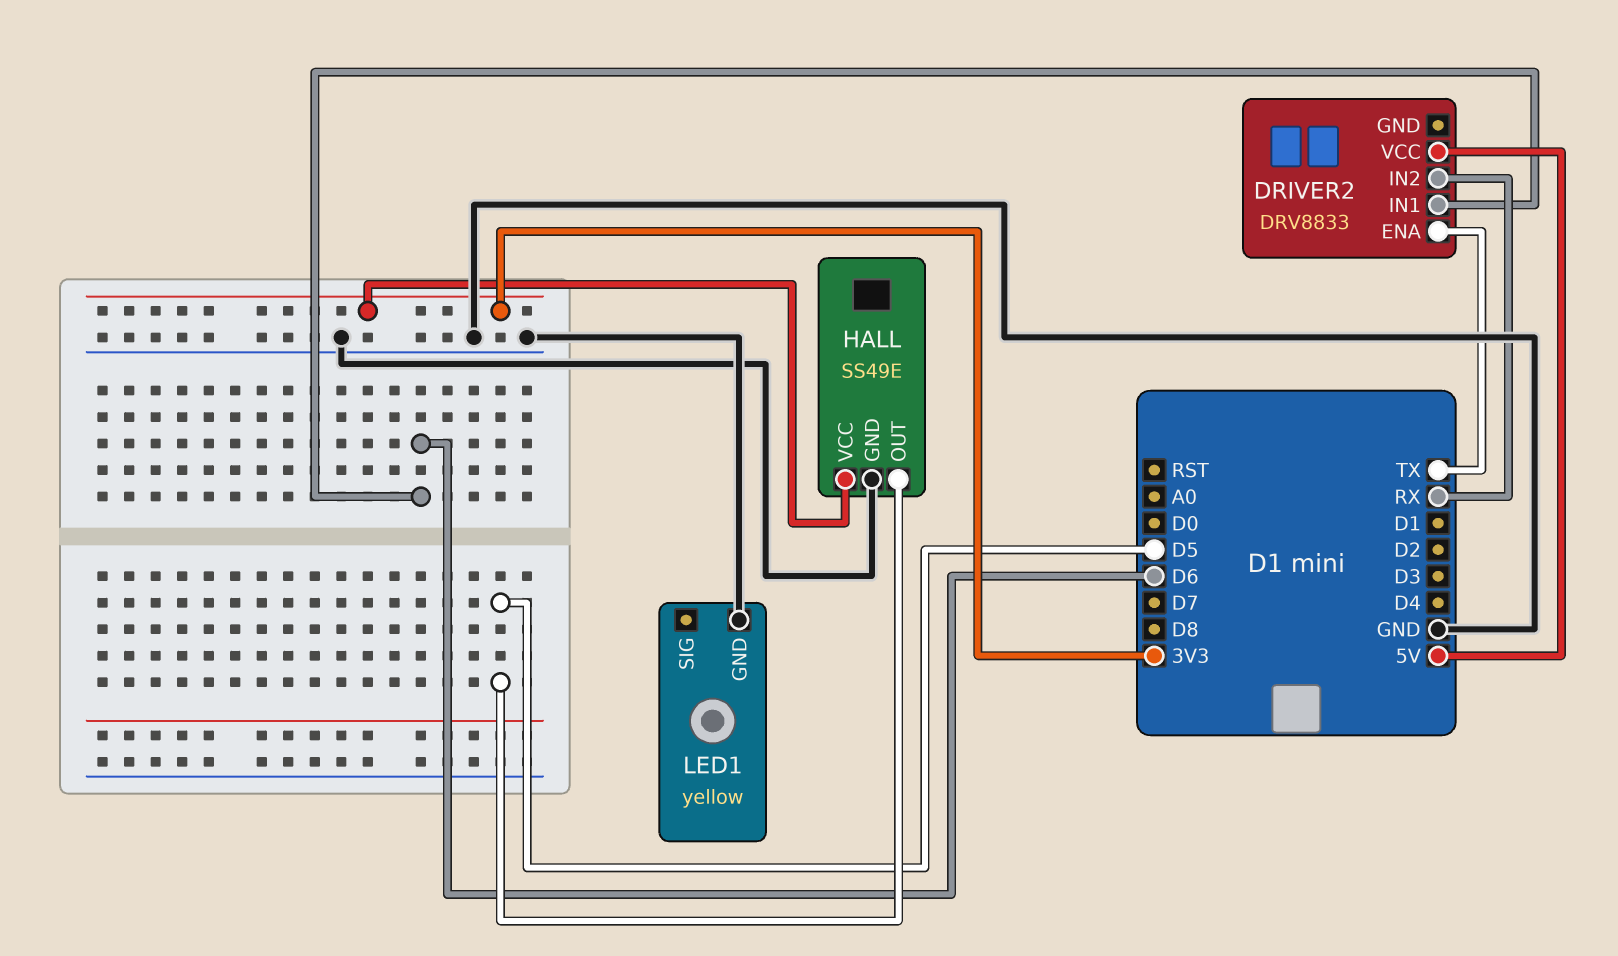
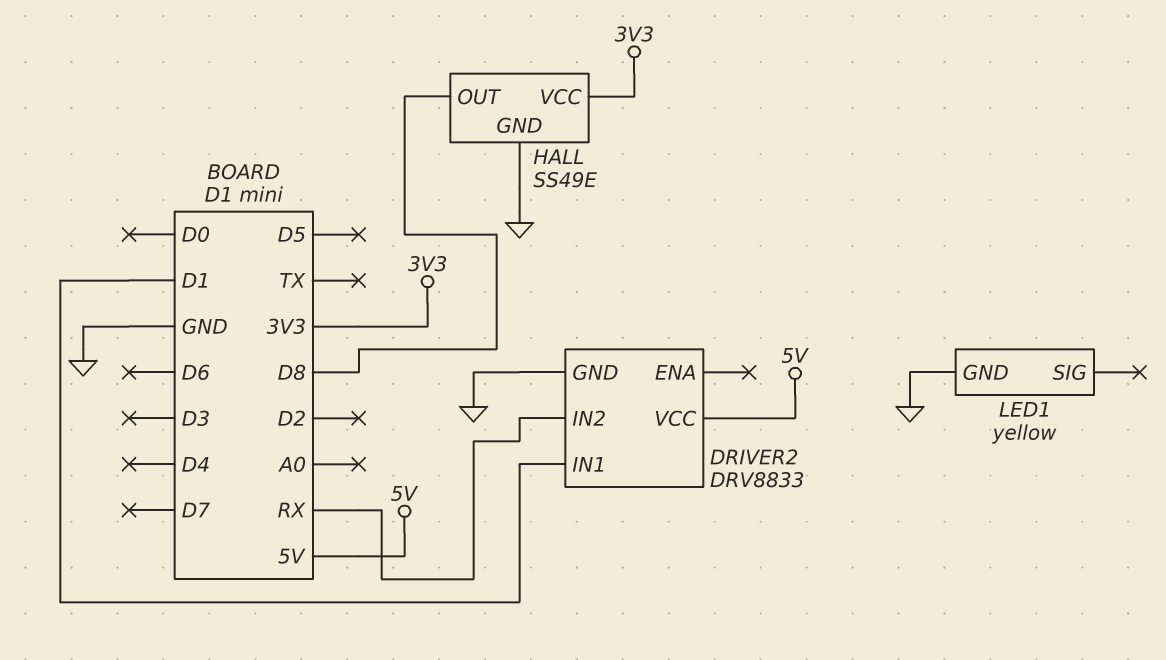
DRIVER2 pin ENA: TX -> none
DRIVER2 pin GND: none -> GND
DRIVER2 pin IN1: D6 -> D1
HALL pin OUT: D5 -> D8

